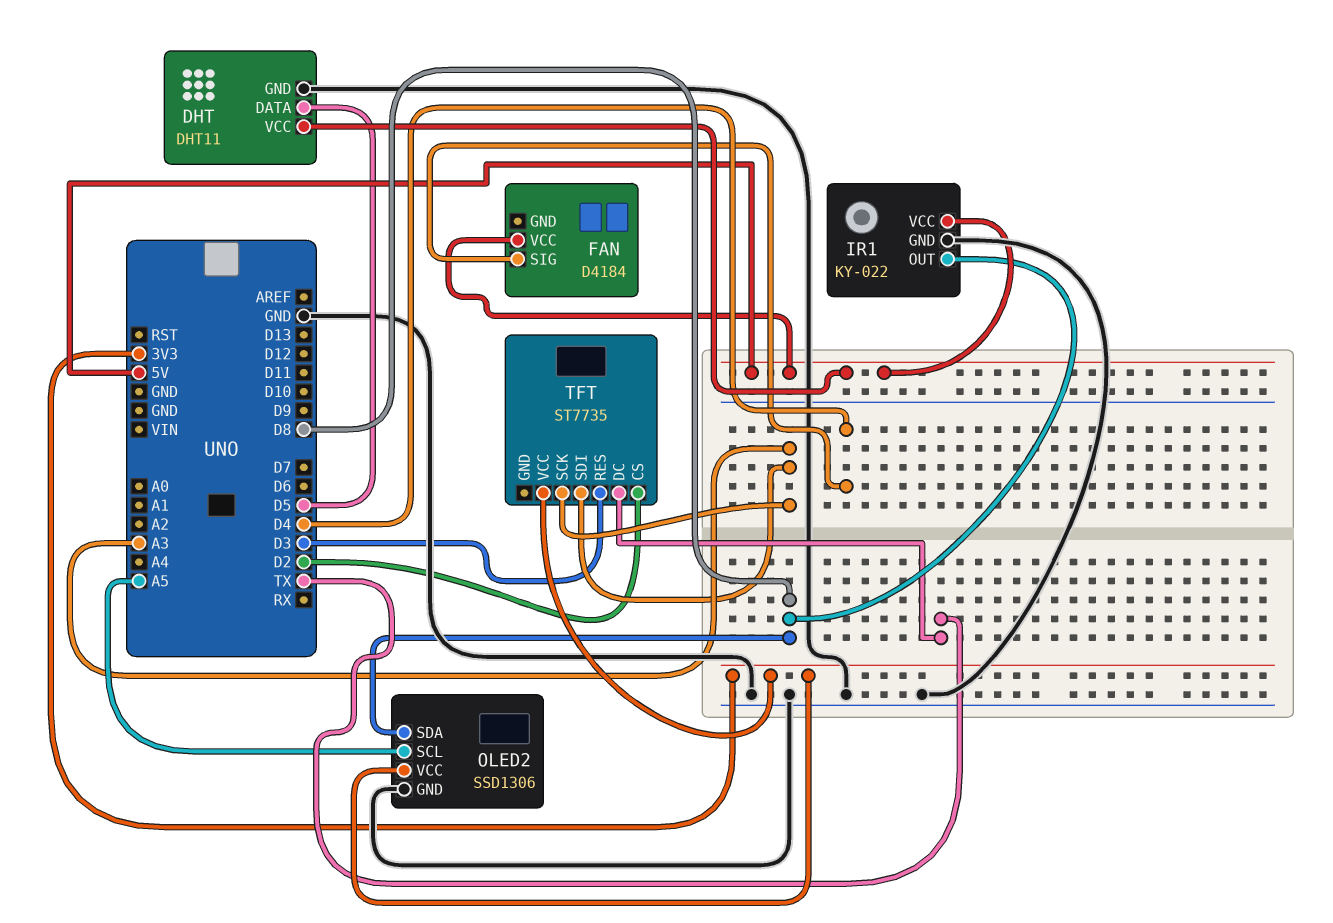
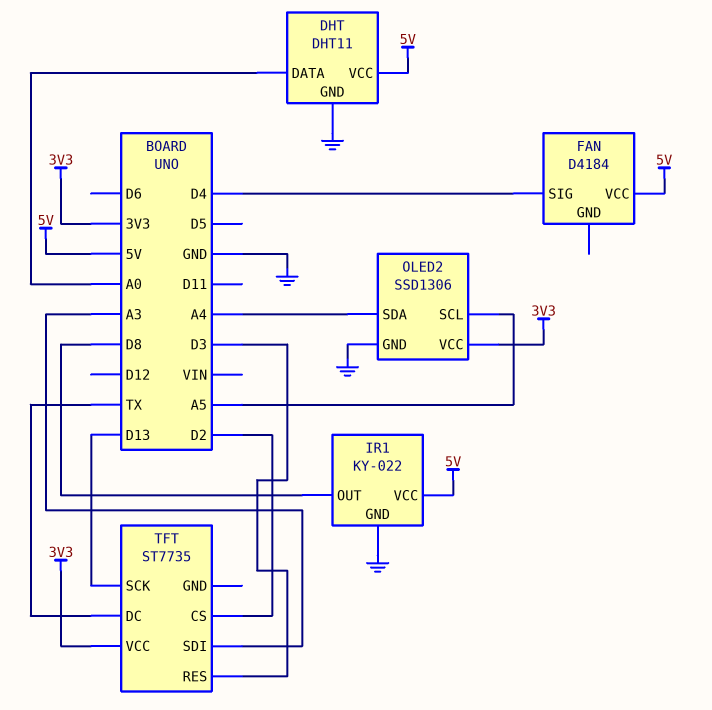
DHT pin DATA: D5 -> A0
OLED2 pin SDA: D8 -> A4
TFT pin SCK: A3 -> D13

